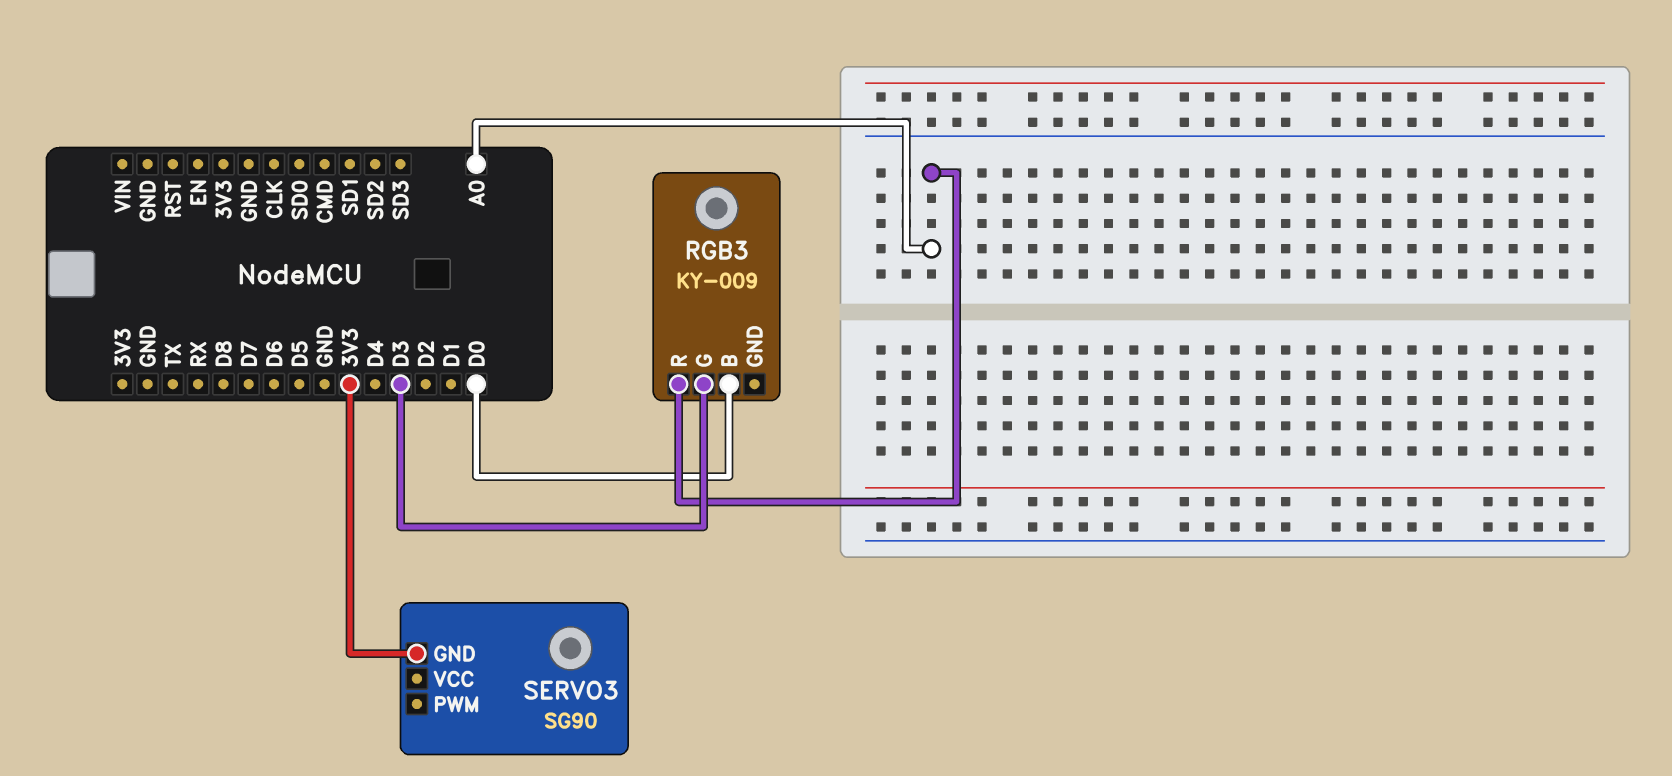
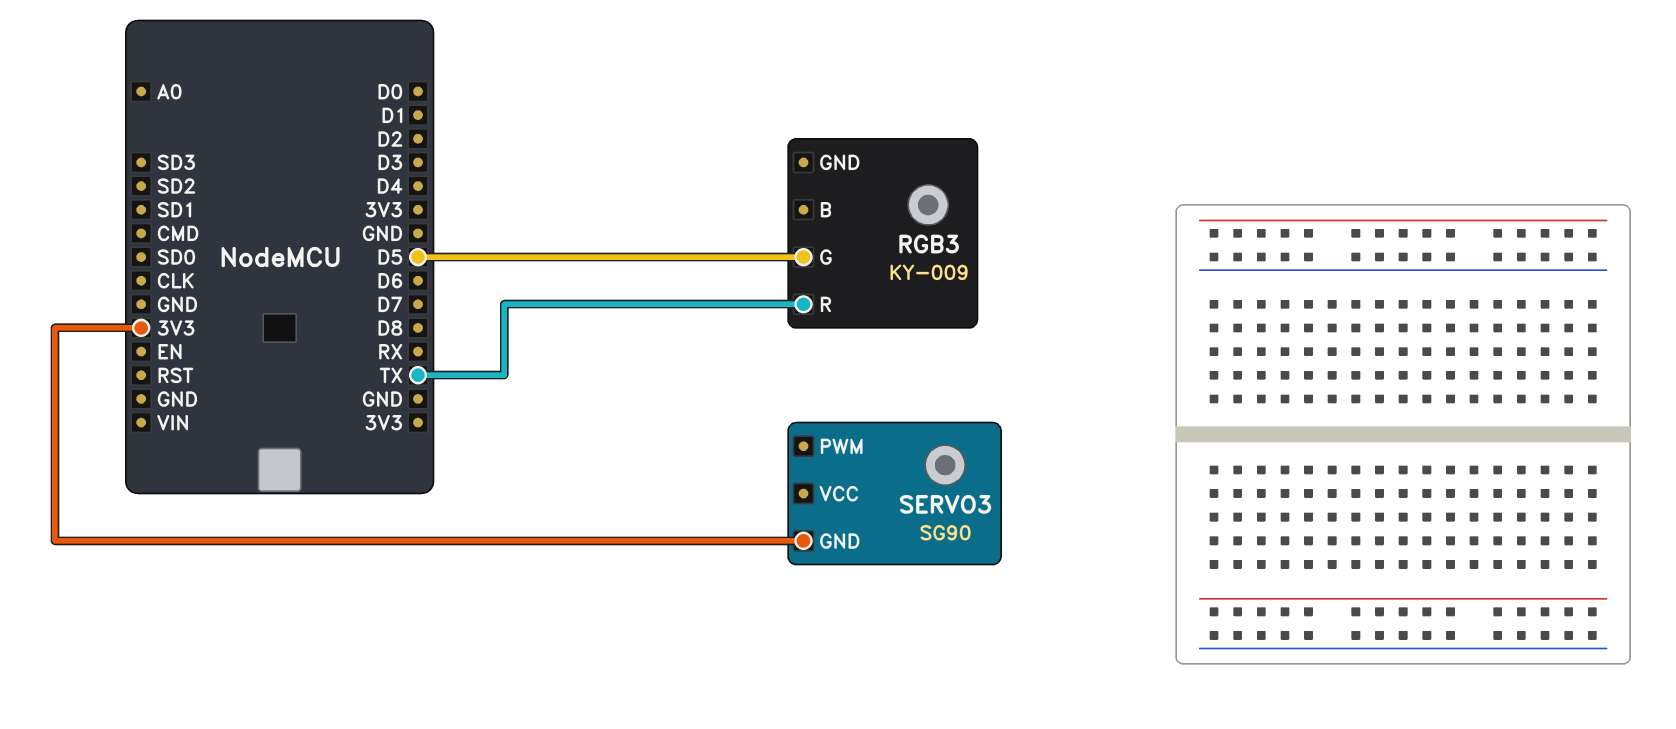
RGB3 pin B: D0 -> none
RGB3 pin G: D3 -> D5
RGB3 pin R: A0 -> TX

